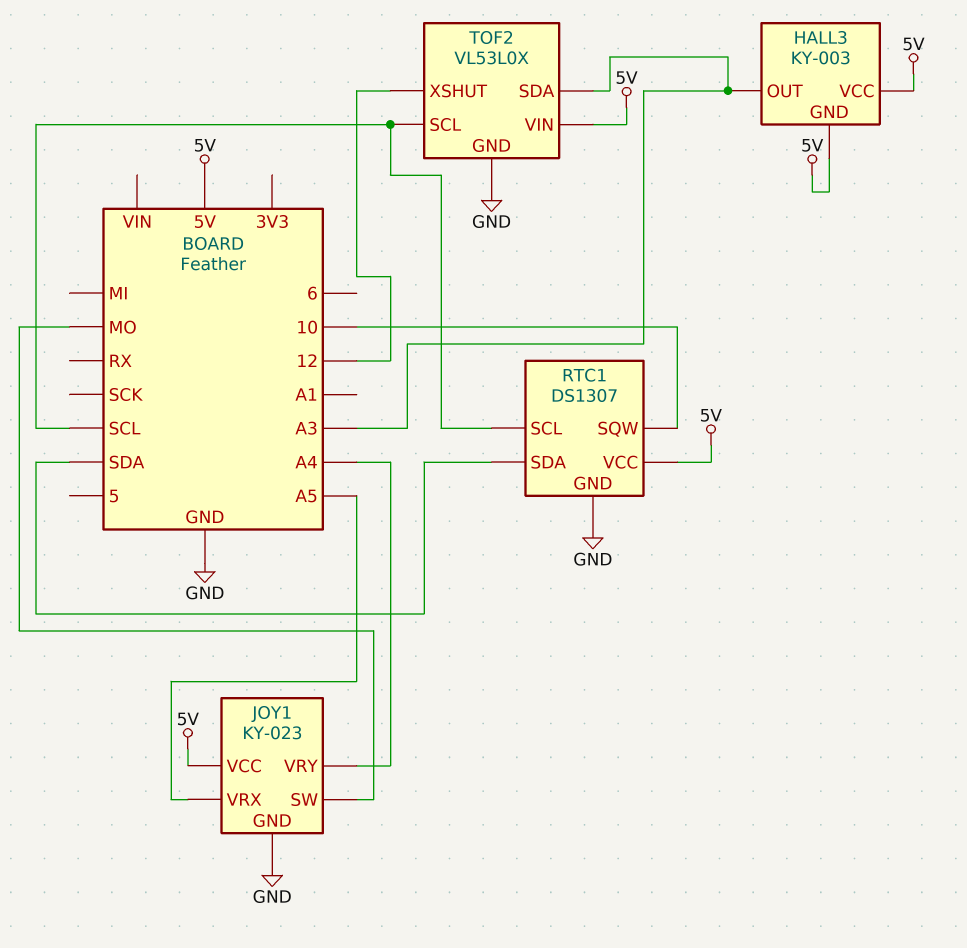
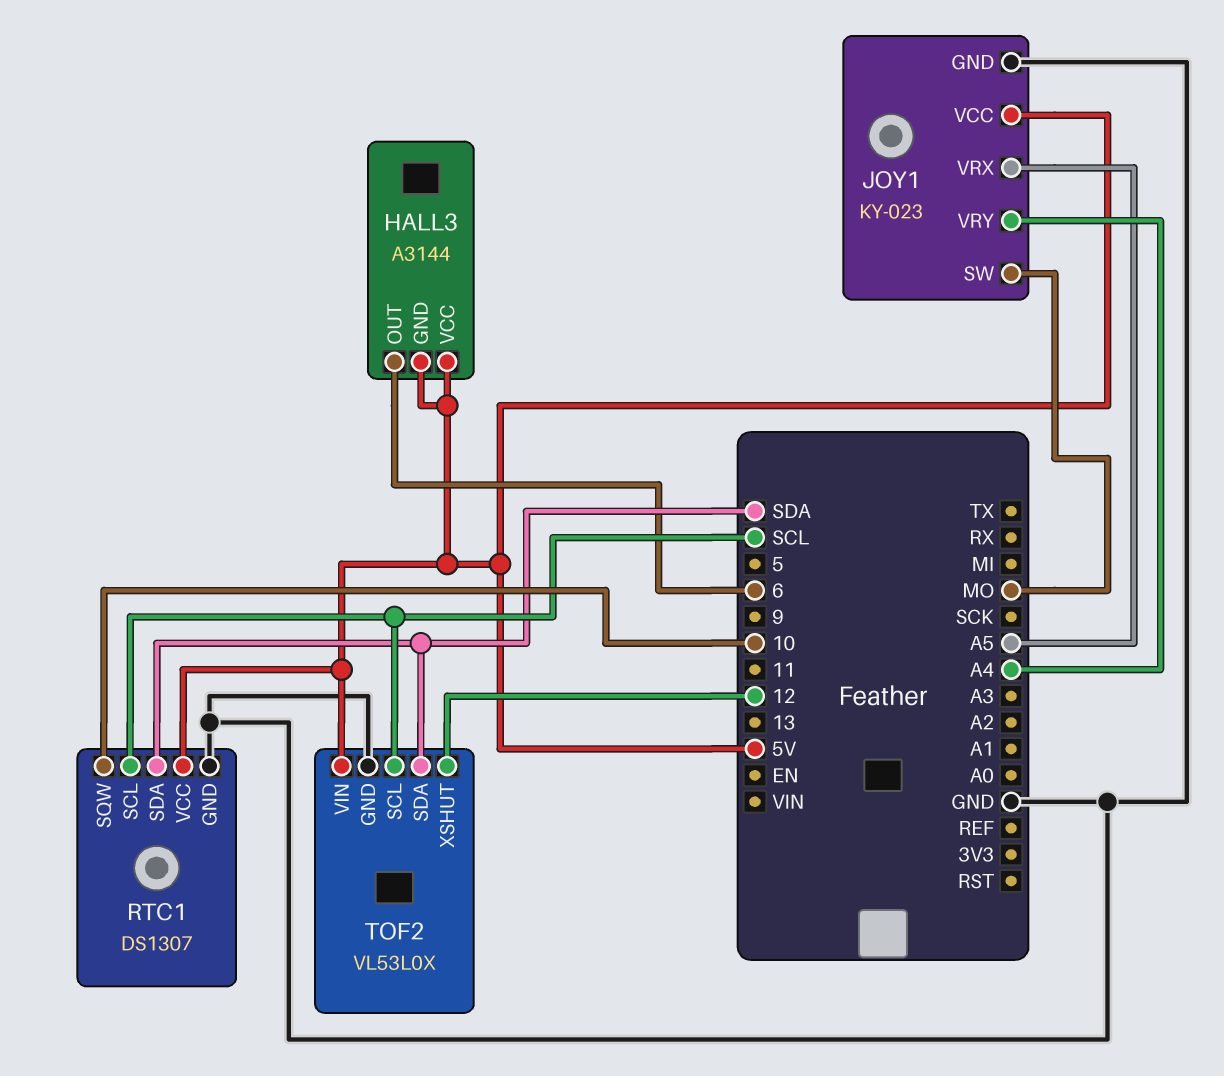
HALL3: KY-003 -> A3144
HALL3 pin OUT: A3 -> 6
TOF2 pin SDA: A3 -> SDA

